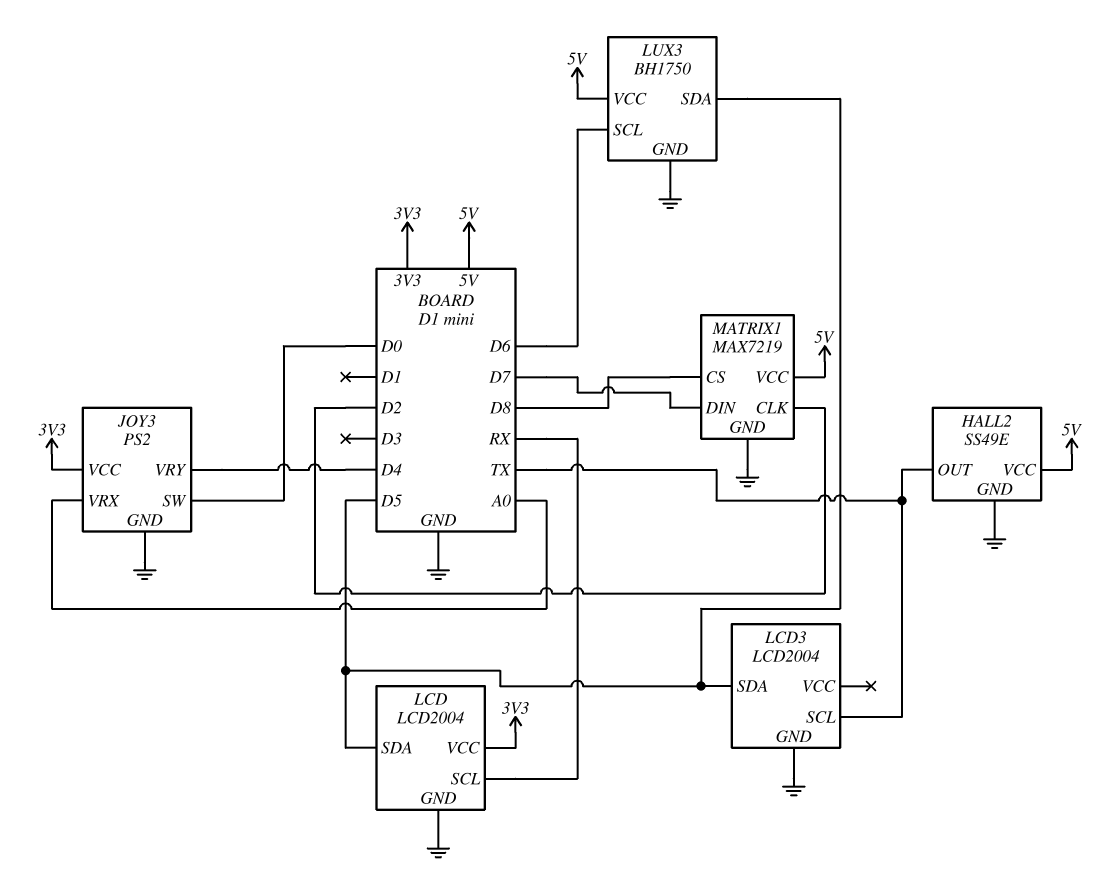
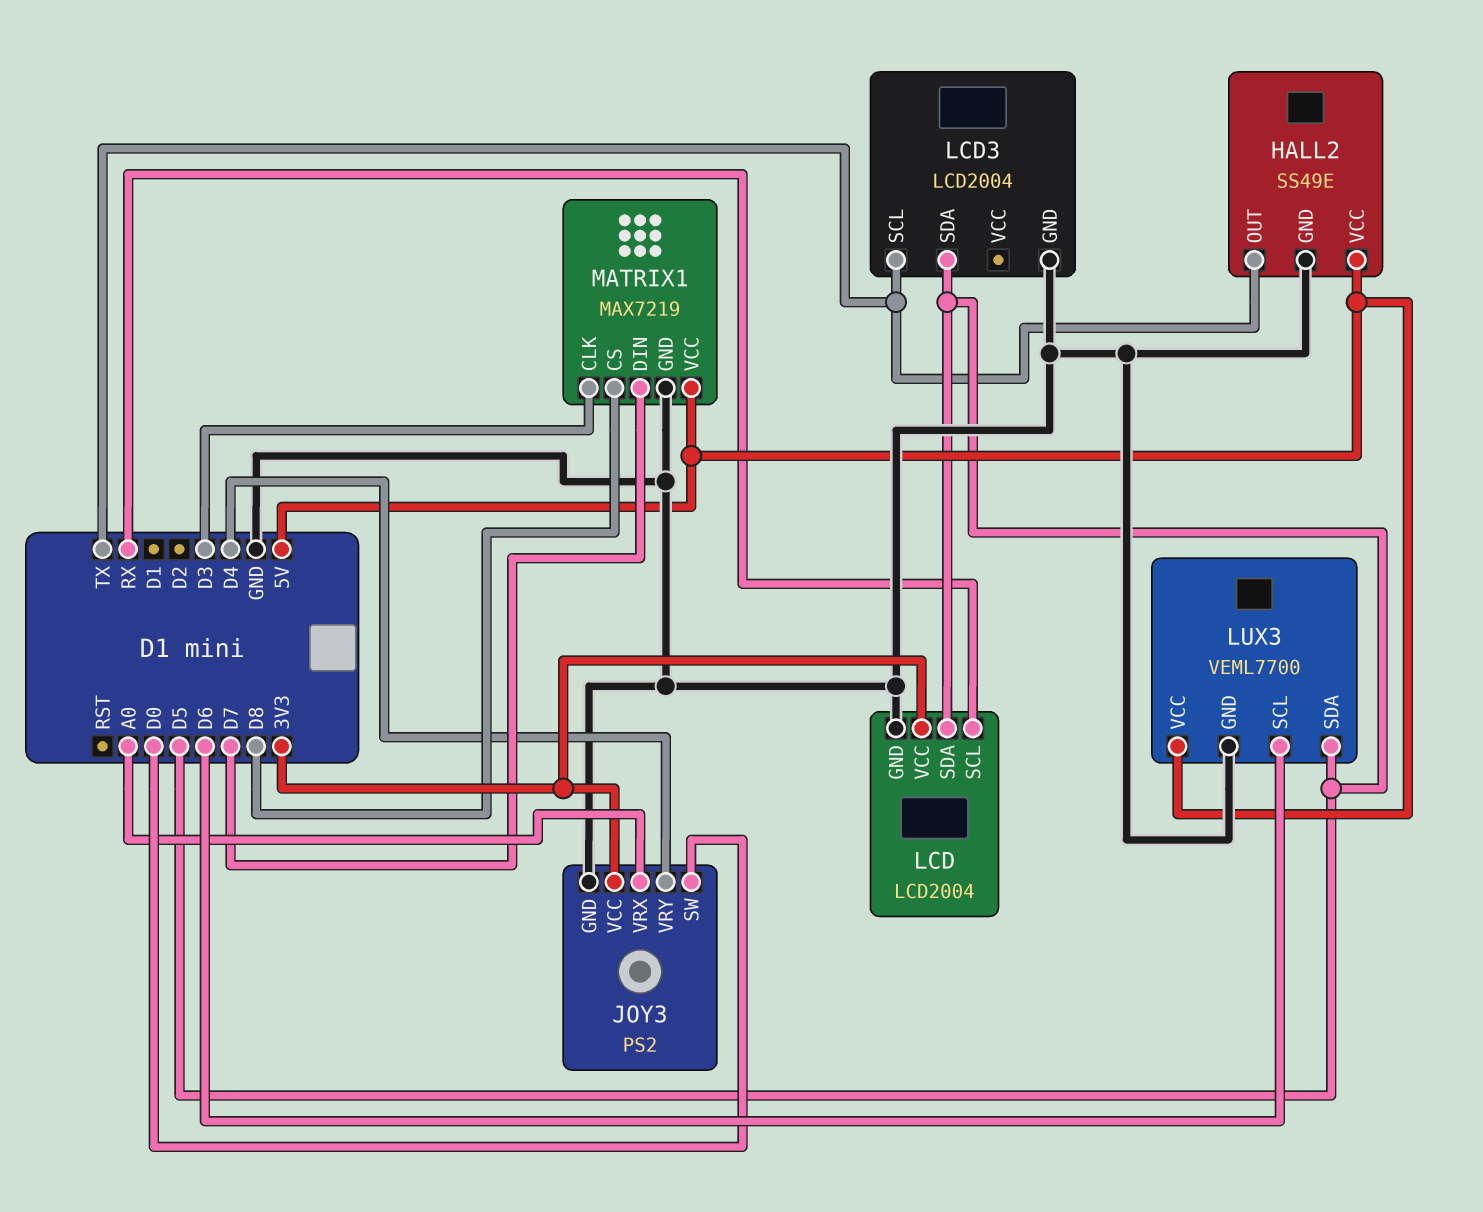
LUX3: BH1750 -> VEML7700
MATRIX1 pin CLK: D2 -> D3

